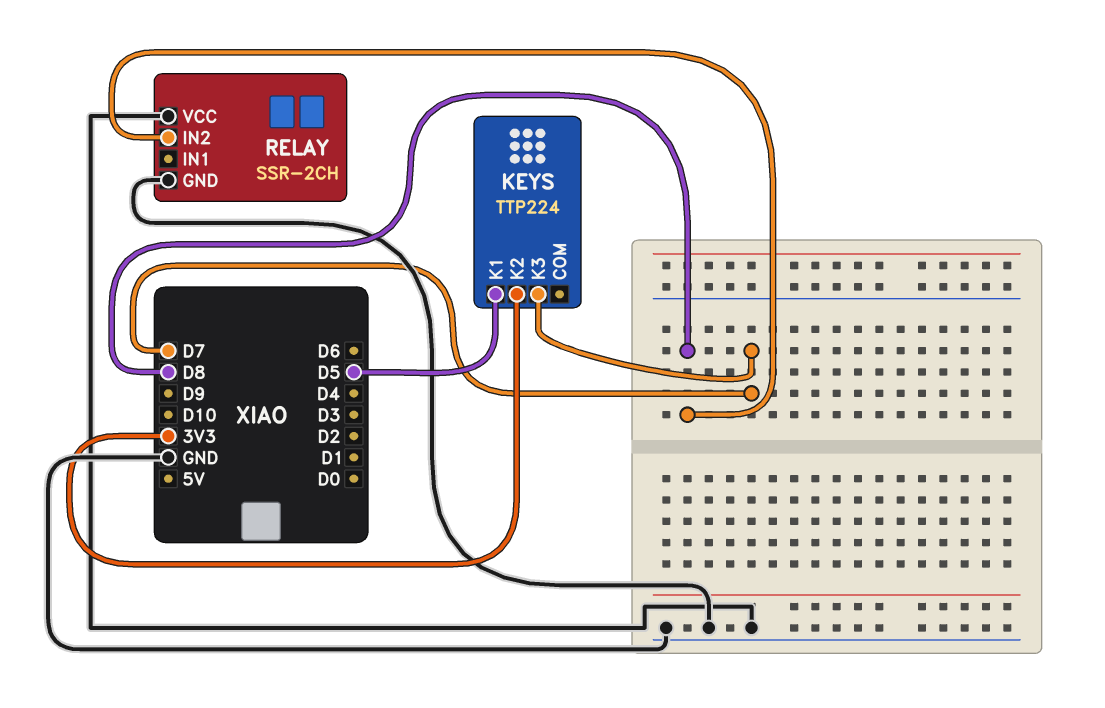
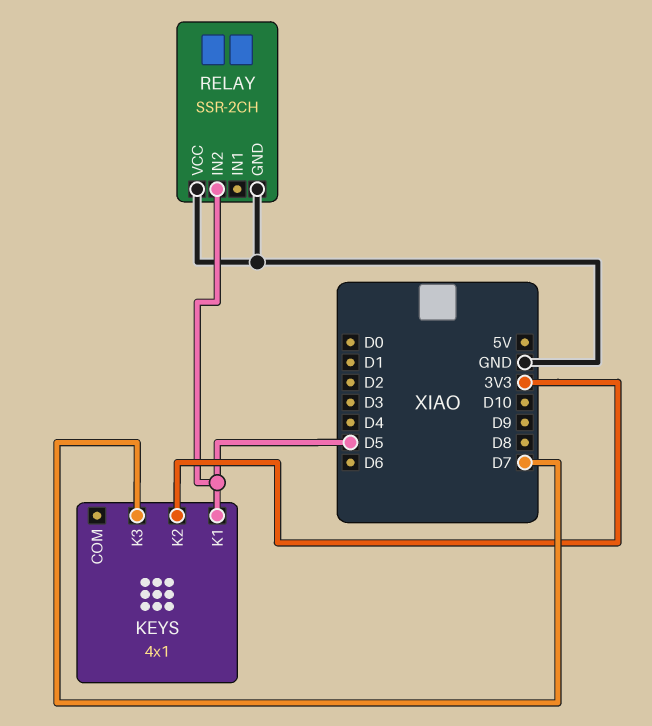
KEYS: TTP224 -> 4x1
RELAY pin IN2: D8 -> D5

